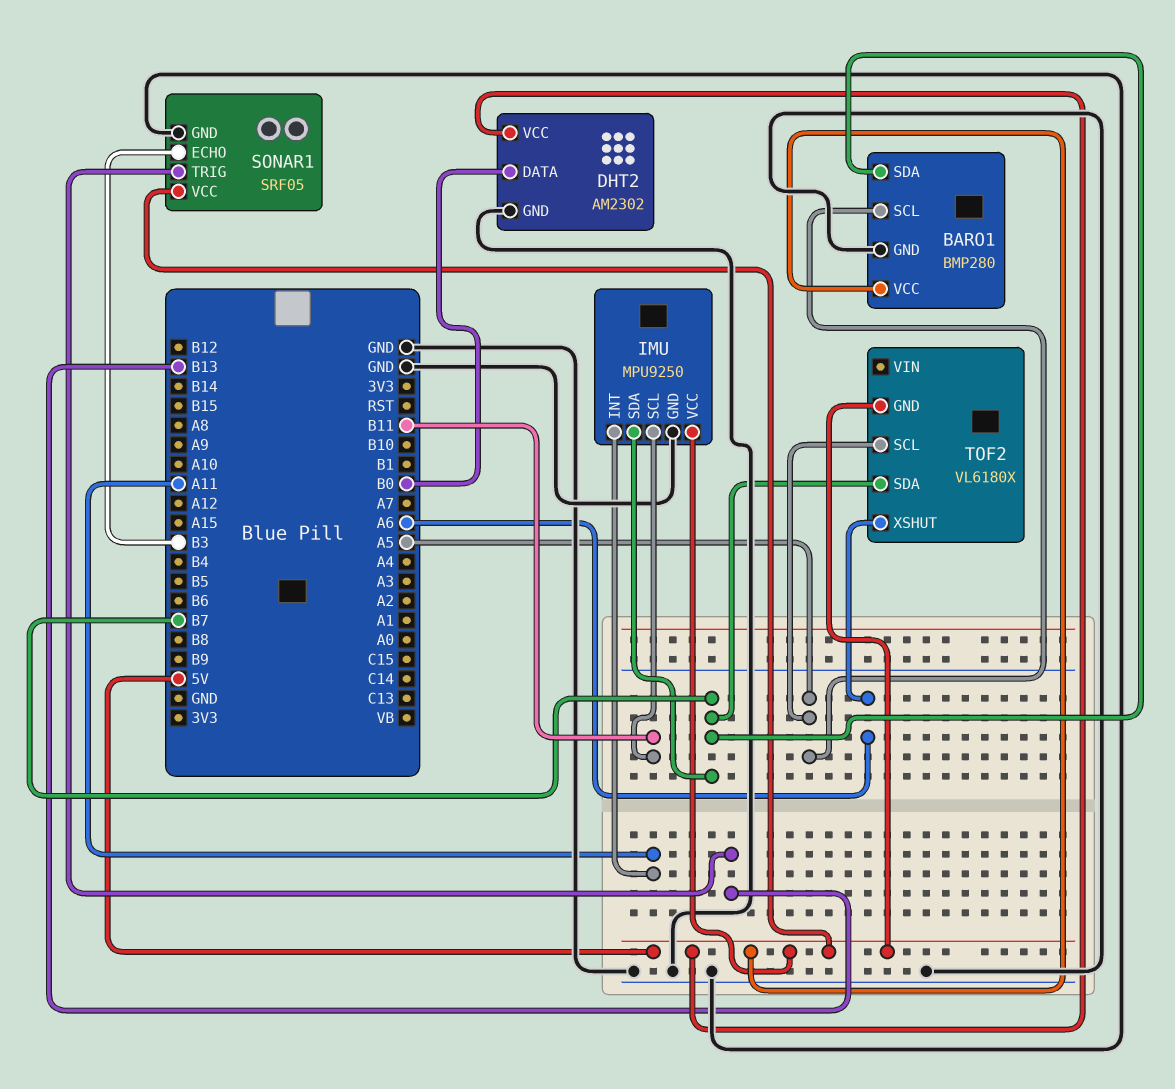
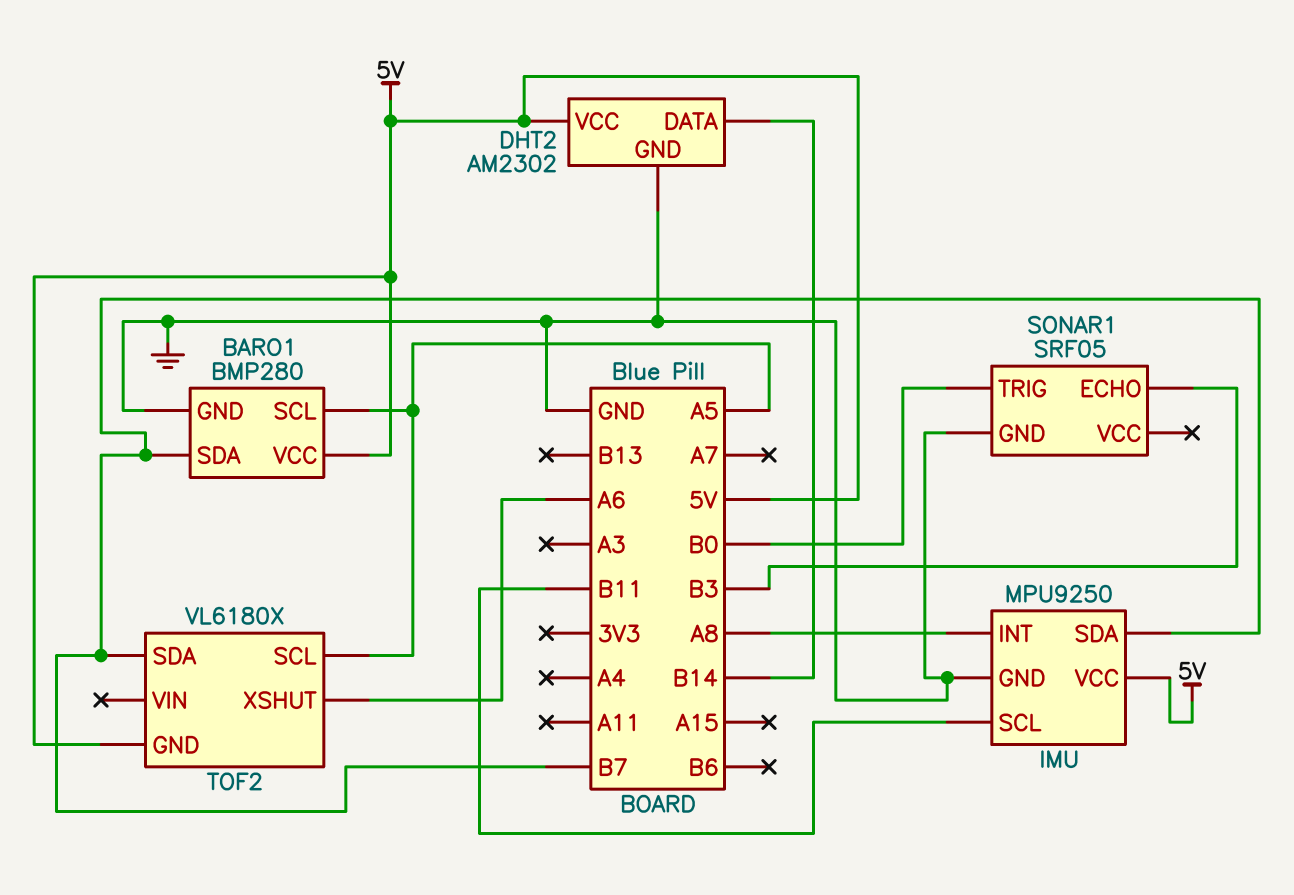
DHT2 pin DATA: B0 -> B14
IMU pin INT: A11 -> A8
SONAR1 pin TRIG: B13 -> B0
SONAR1 pin VCC: 5V -> none

